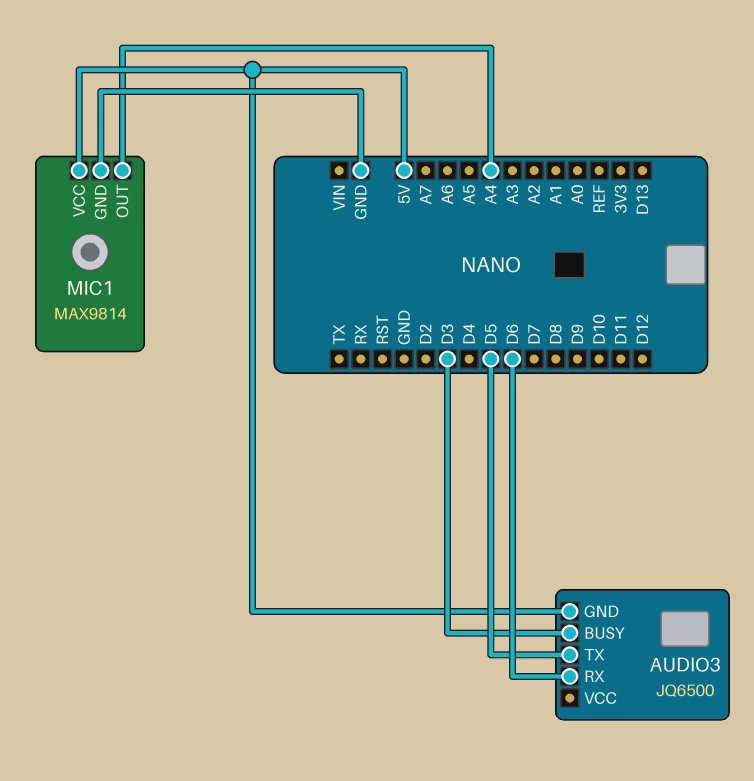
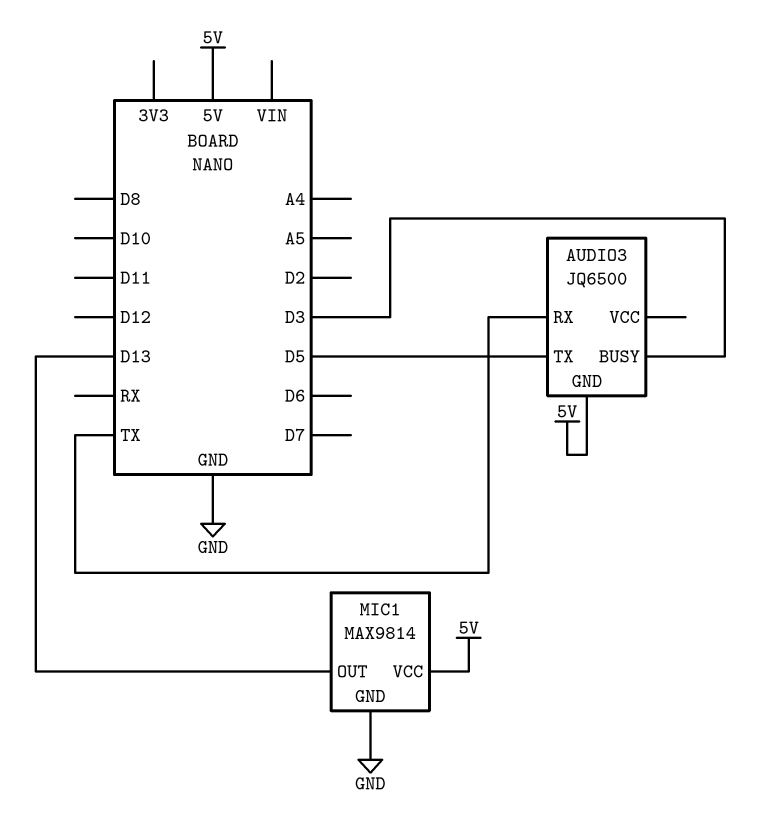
AUDIO3 pin RX: D6 -> TX
MIC1 pin OUT: A4 -> D13

